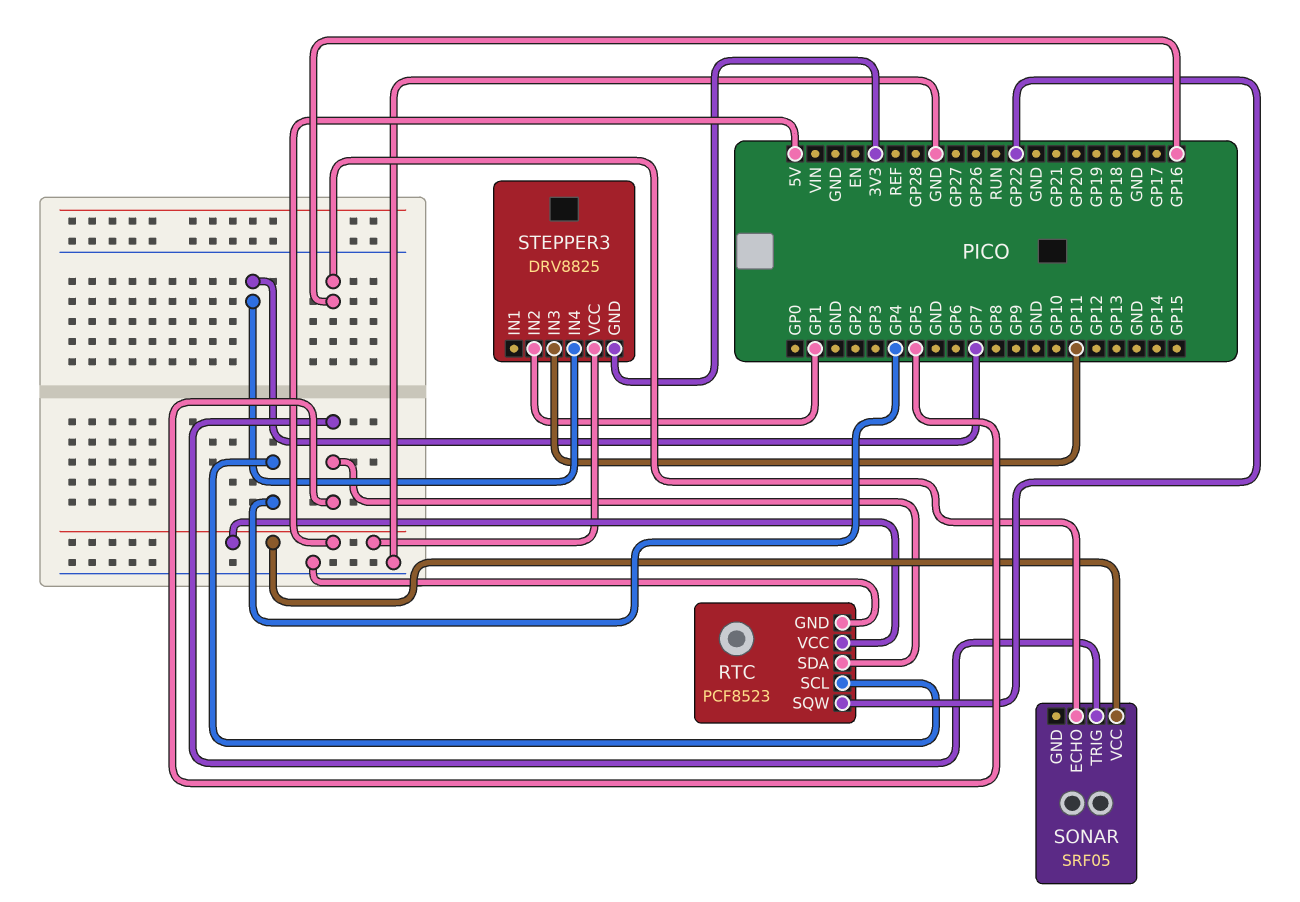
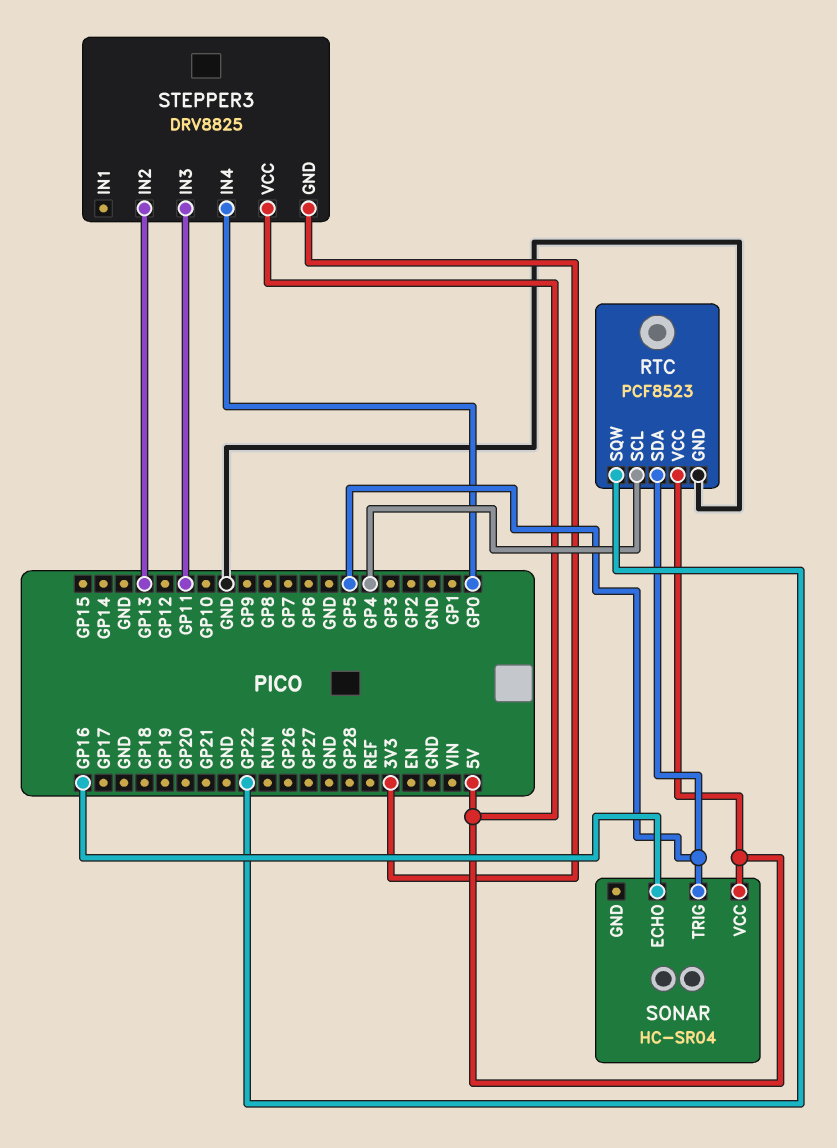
SONAR: SRF05 -> HC-SR04
STEPPER3 pin IN2: GP1 -> GP13
STEPPER3 pin IN4: GP7 -> GP0

